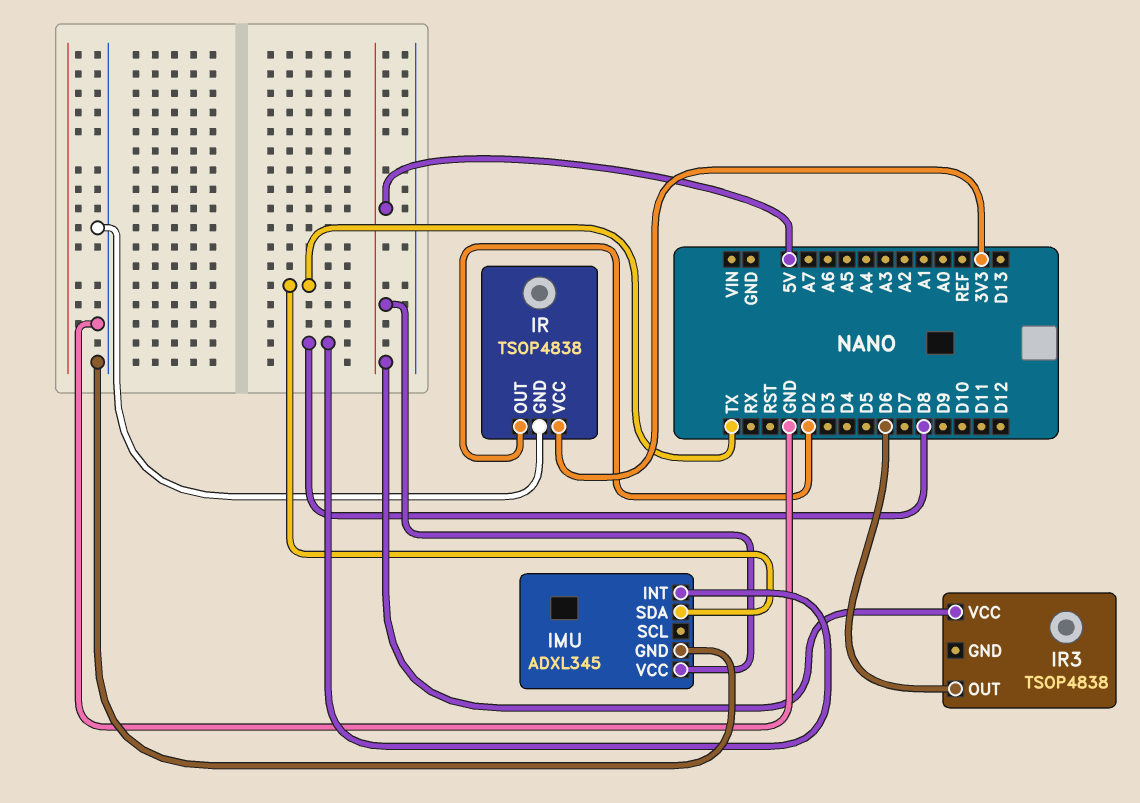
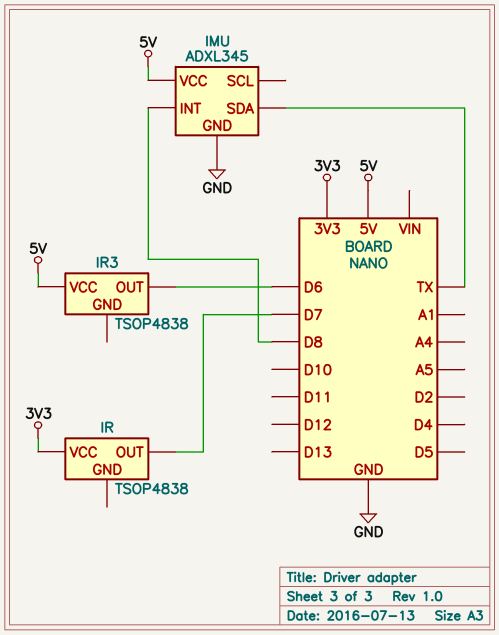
IR pin GND: GND -> none
IR pin OUT: D2 -> D7

